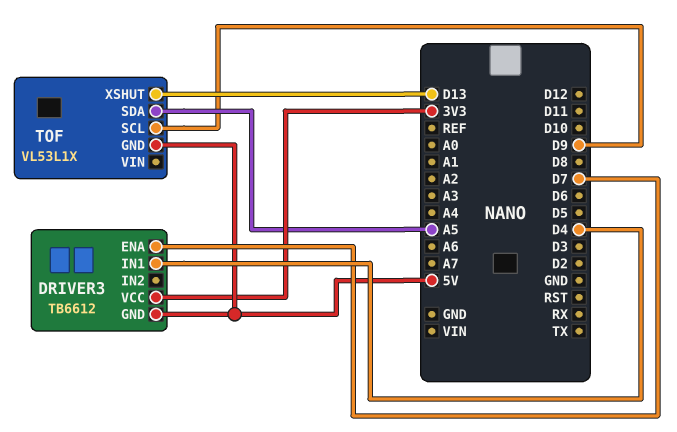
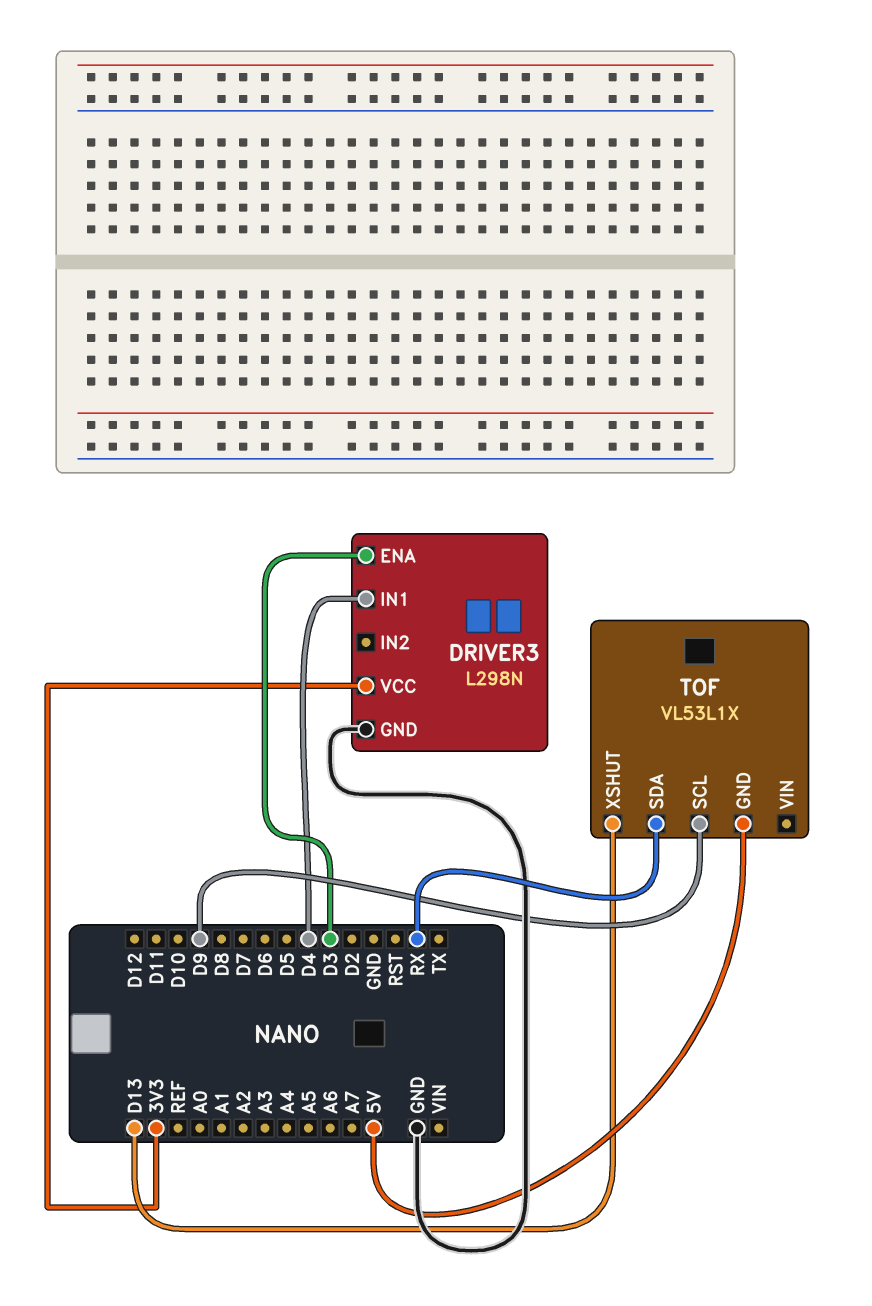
DRIVER3: TB6612 -> L298N
DRIVER3 pin ENA: D7 -> D3
DRIVER3 pin GND: 5V -> GND
TOF pin SDA: A5 -> RX

